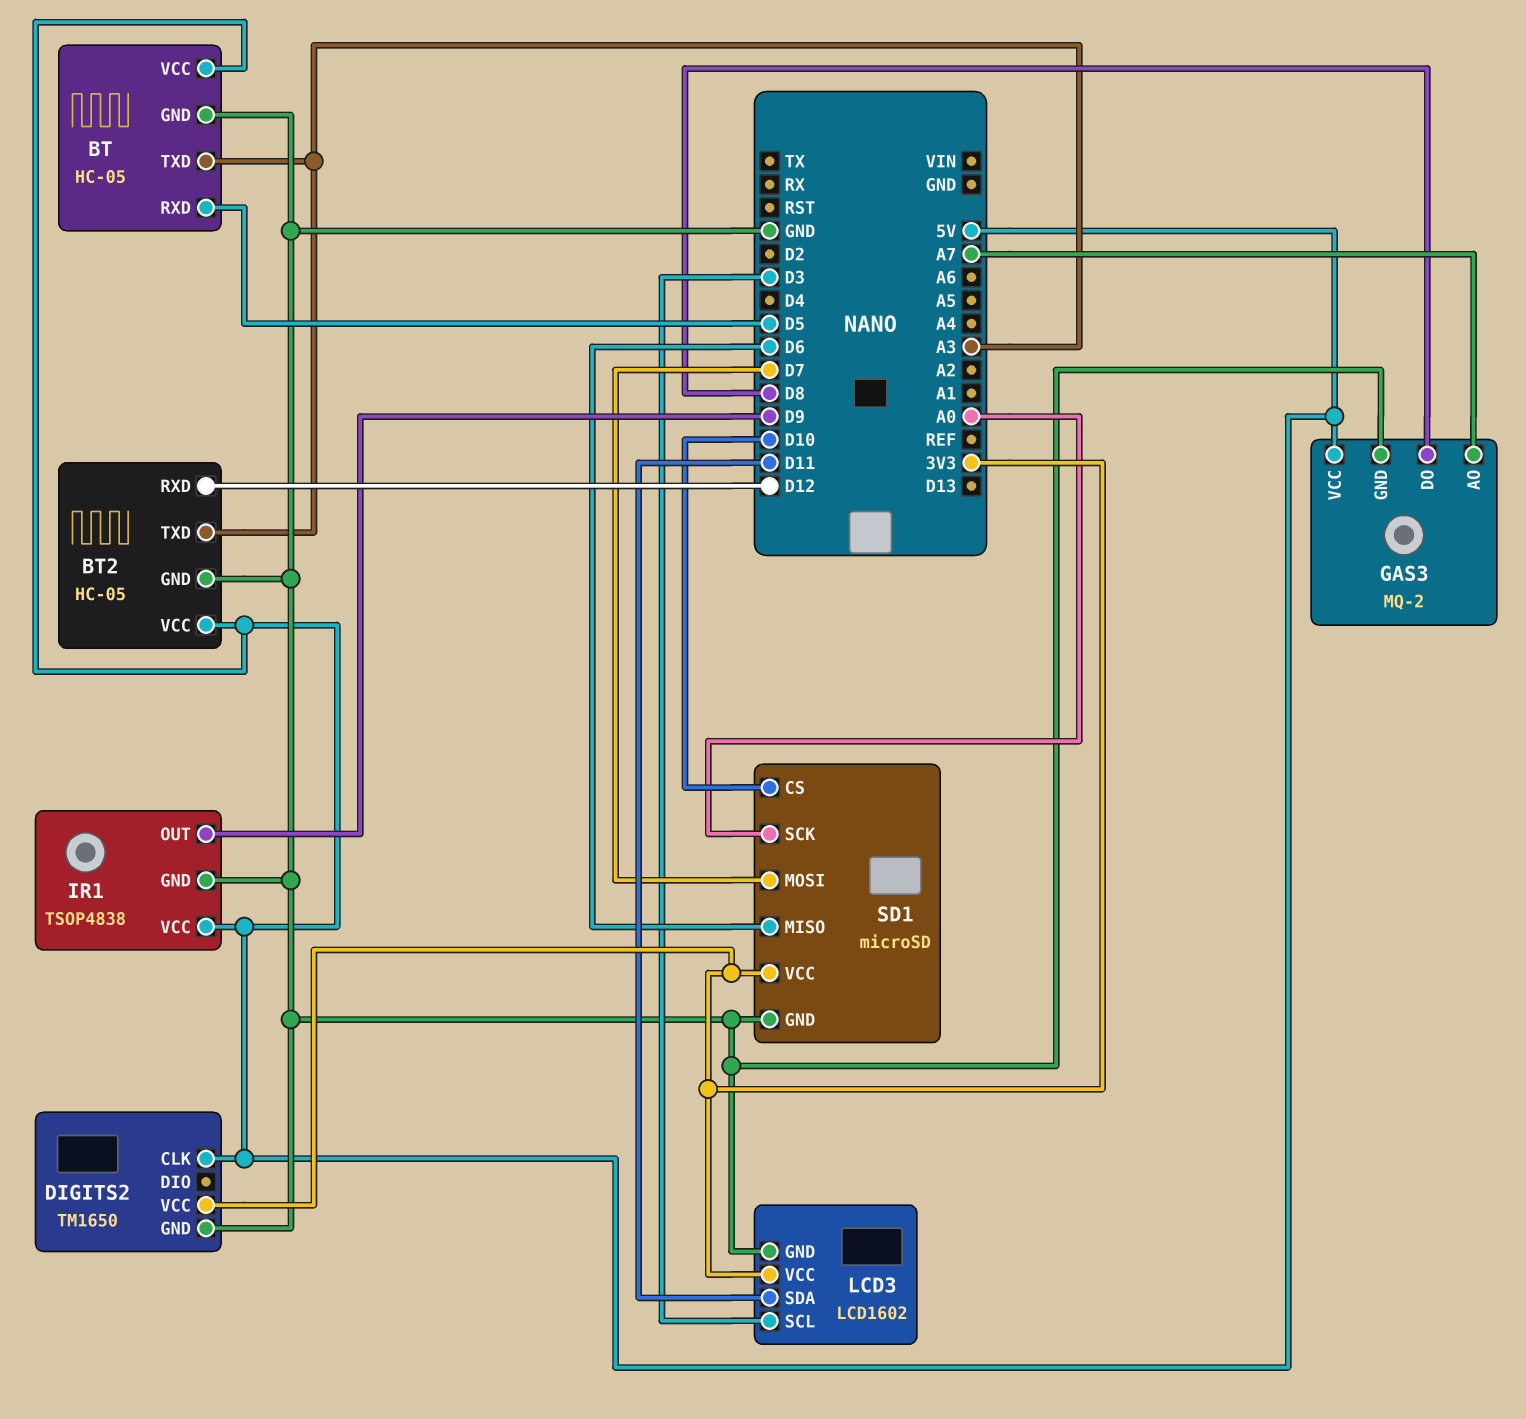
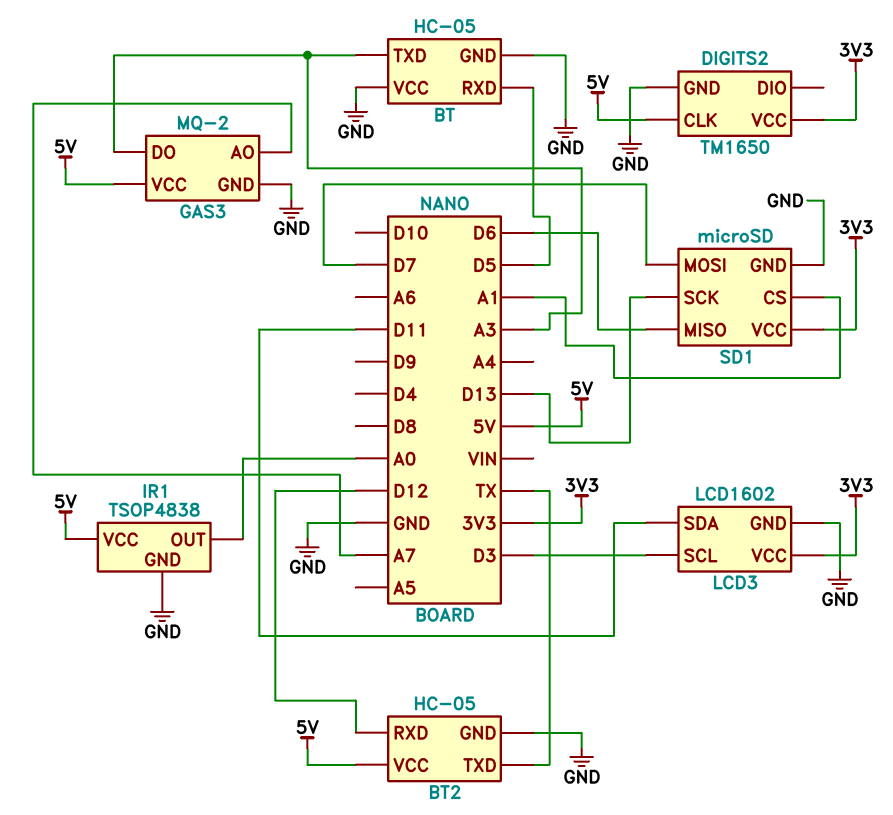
BT pin VCC: 5V -> GND
BT2 pin TXD: A3 -> TX
GAS3 pin DO: D8 -> A3
IR1 pin OUT: D9 -> A0
SD1 pin CS: D10 -> A1
SD1 pin SCK: A0 -> D13

